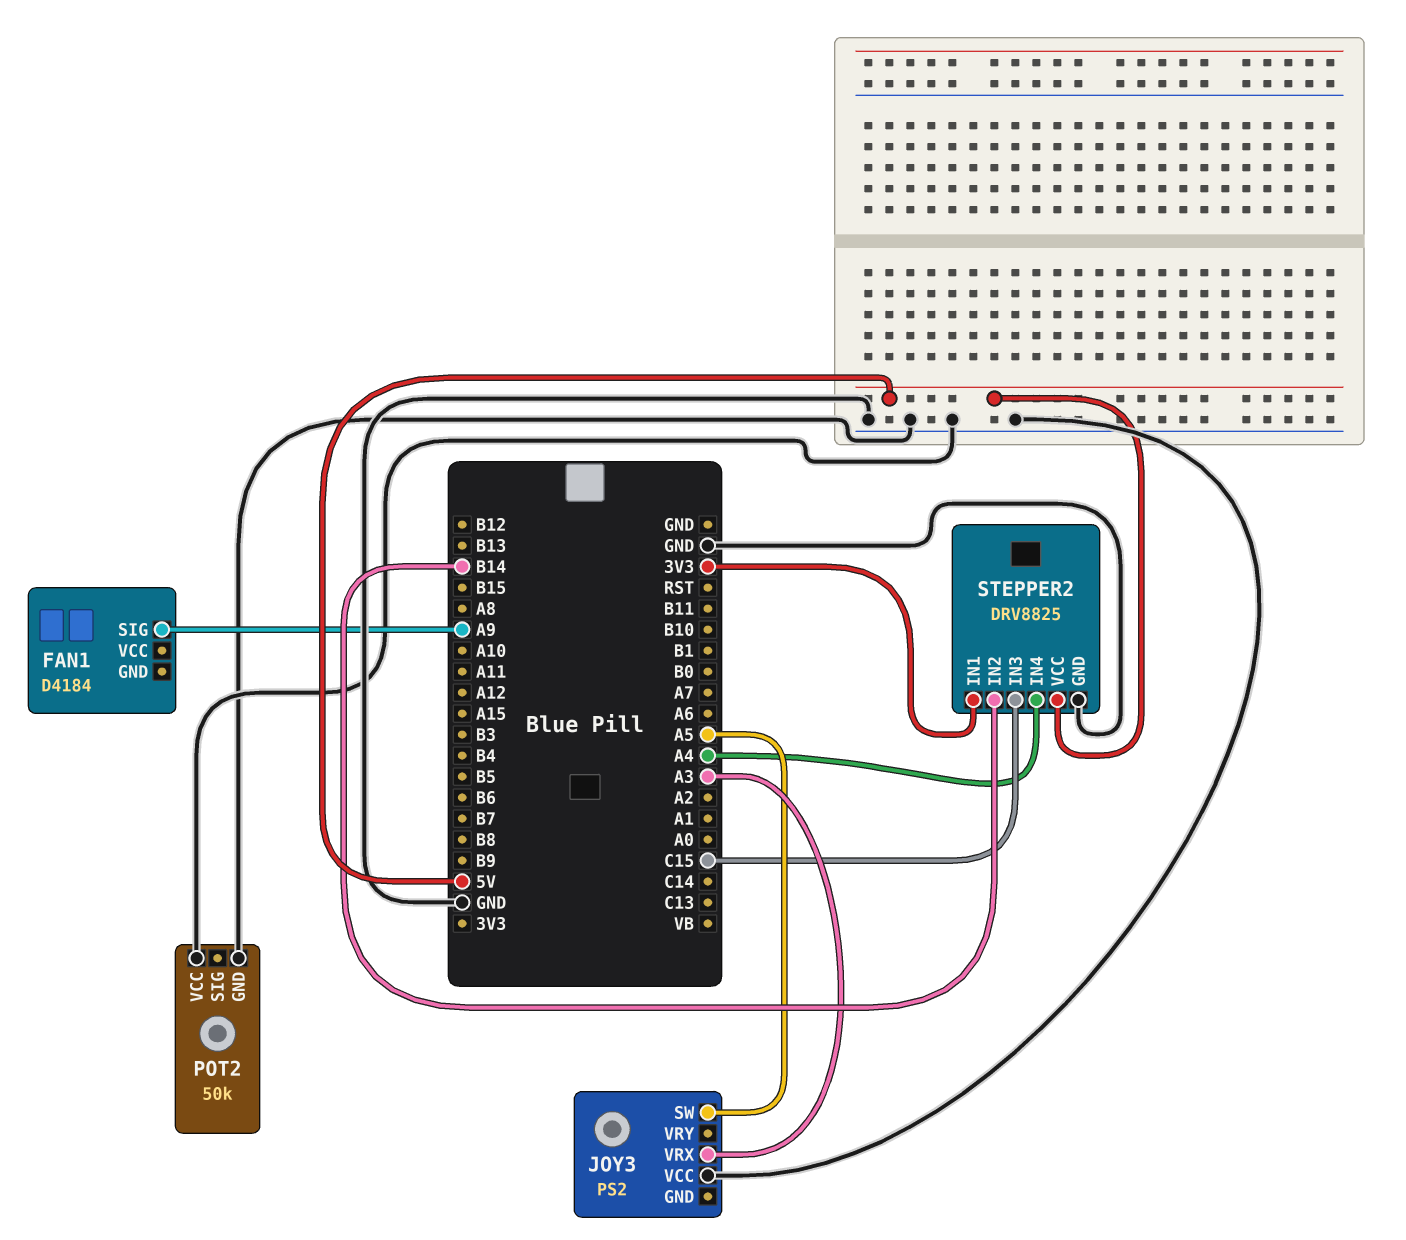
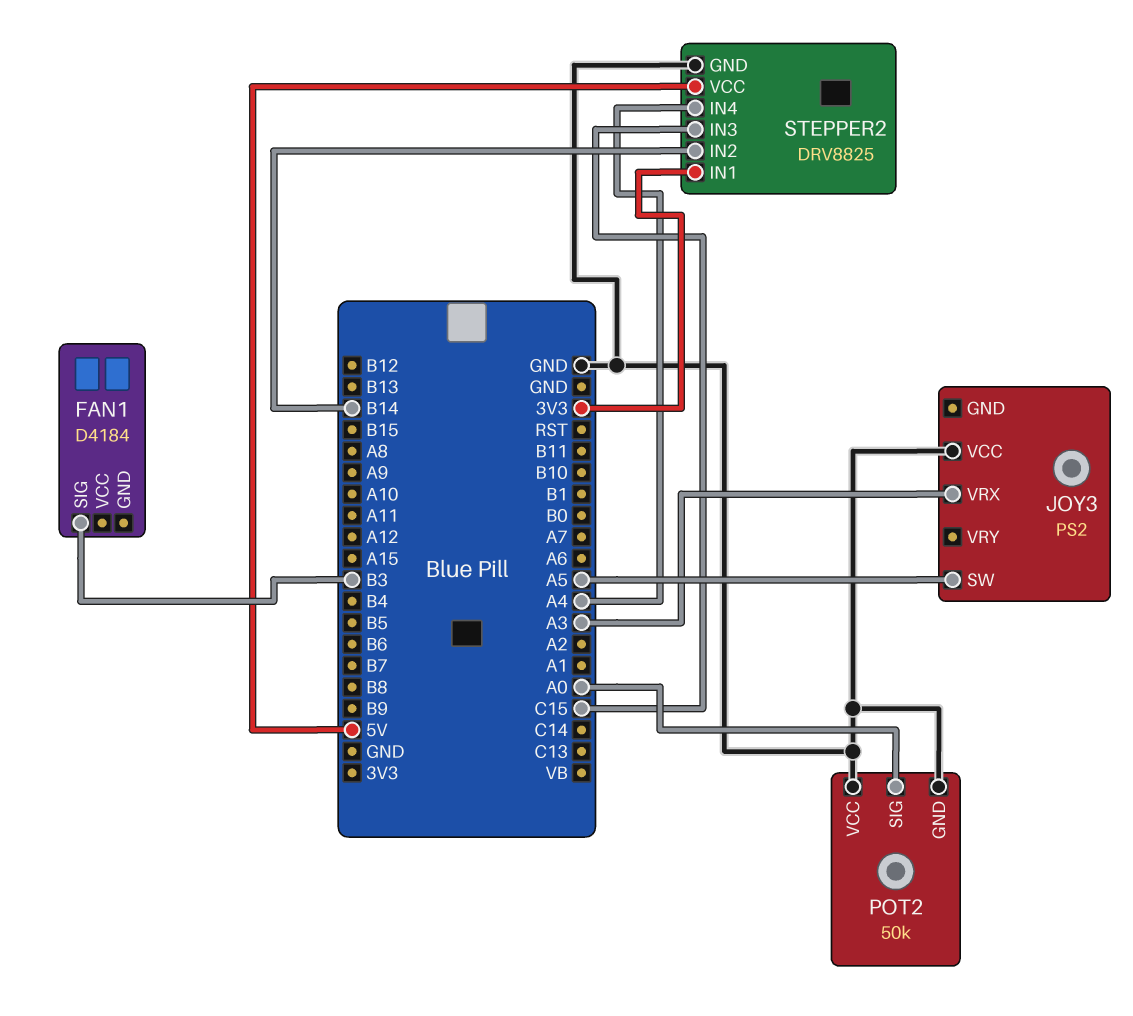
FAN1 pin SIG: A9 -> B3
POT2 pin SIG: none -> A0

